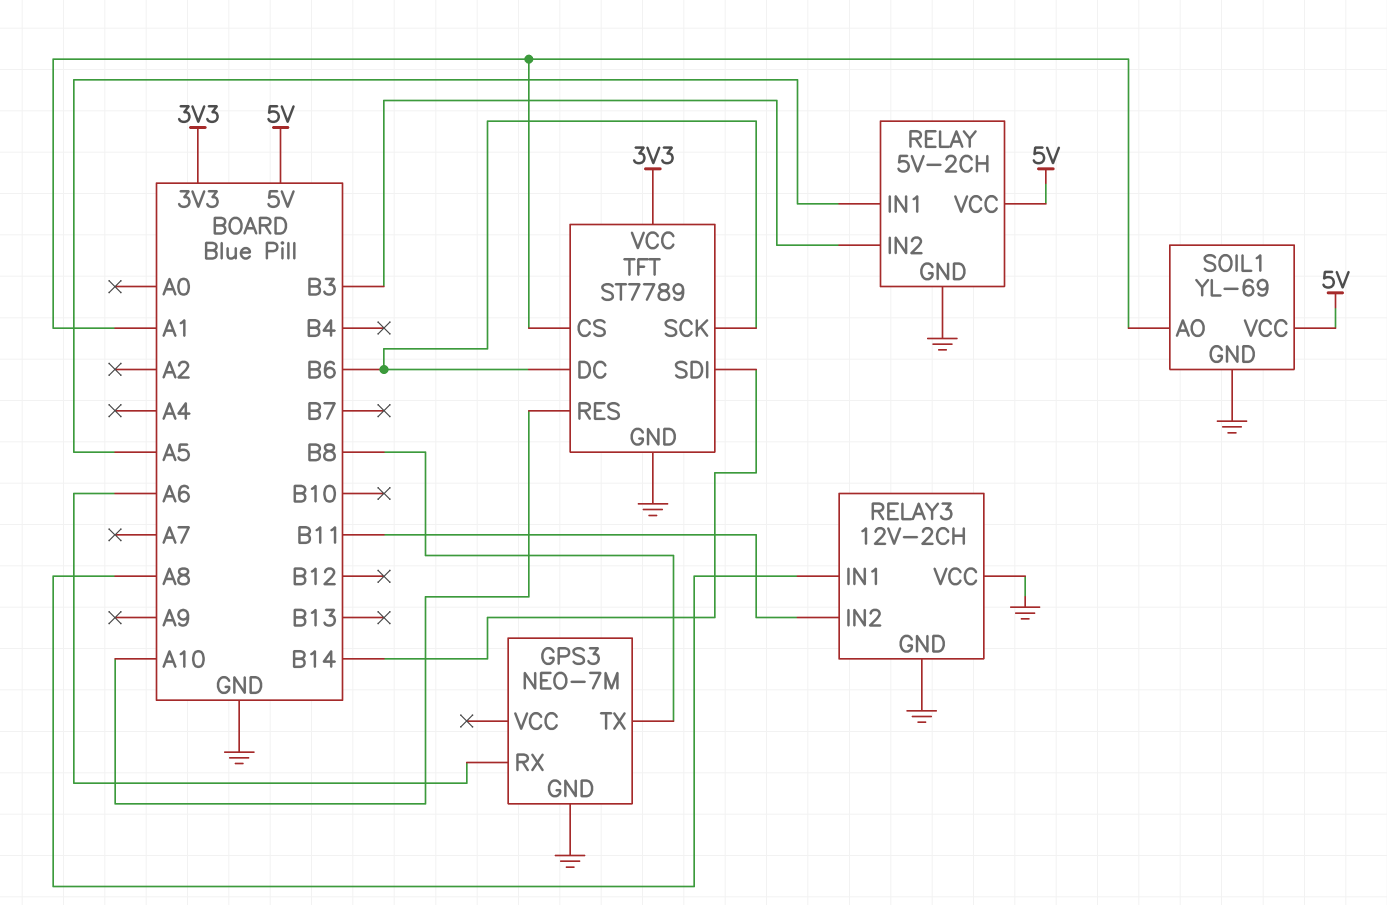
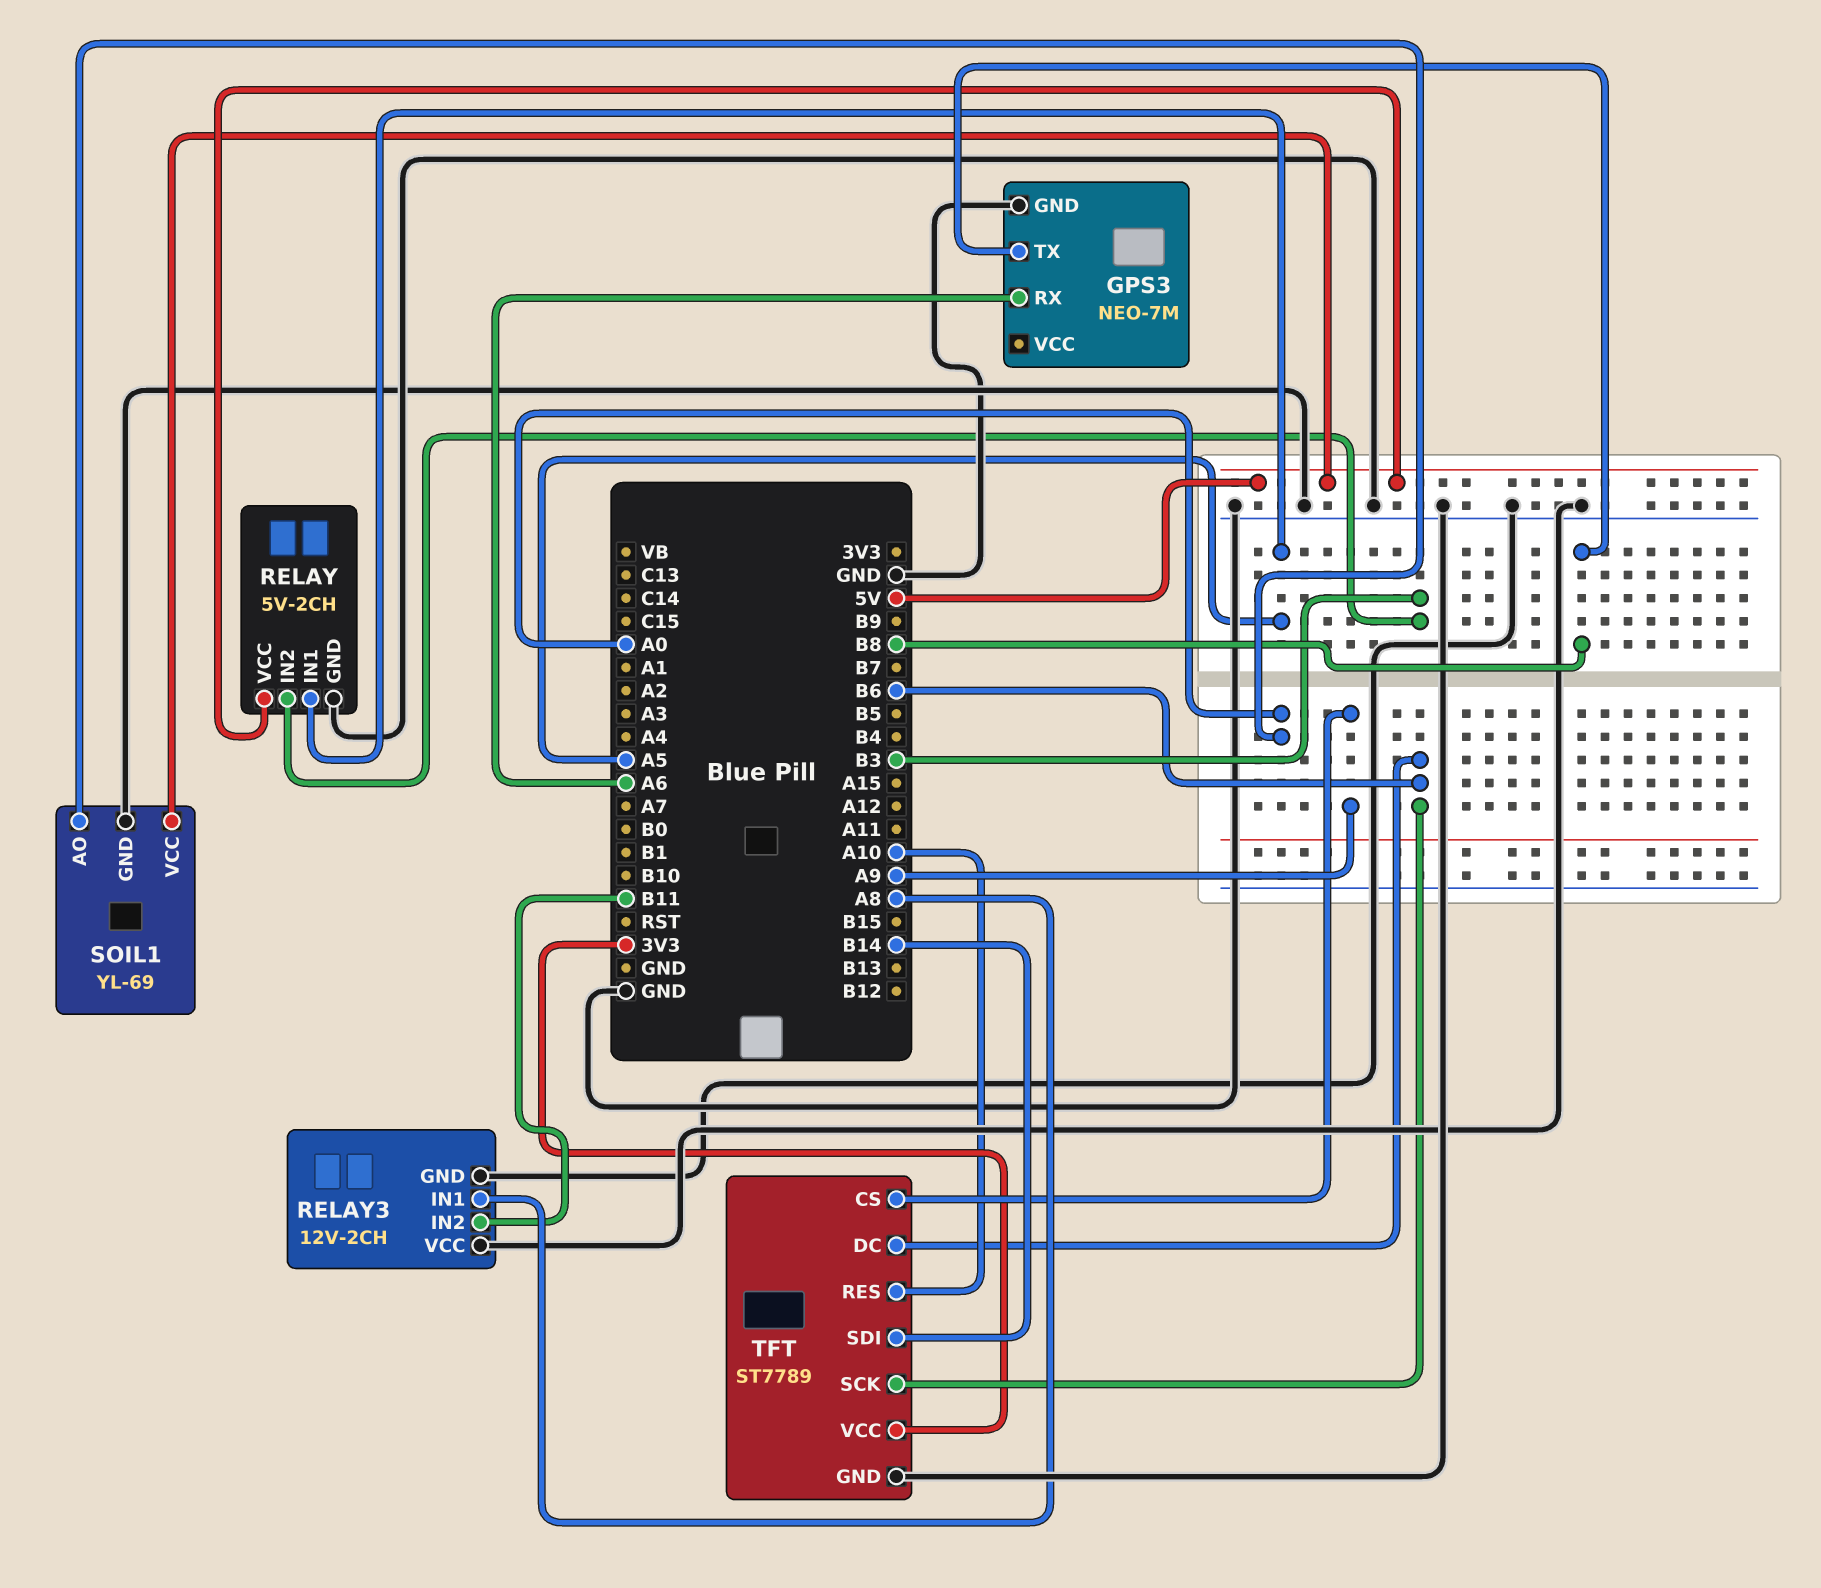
SOIL1 pin AO: A1 -> A0
TFT pin CS: A1 -> A9

